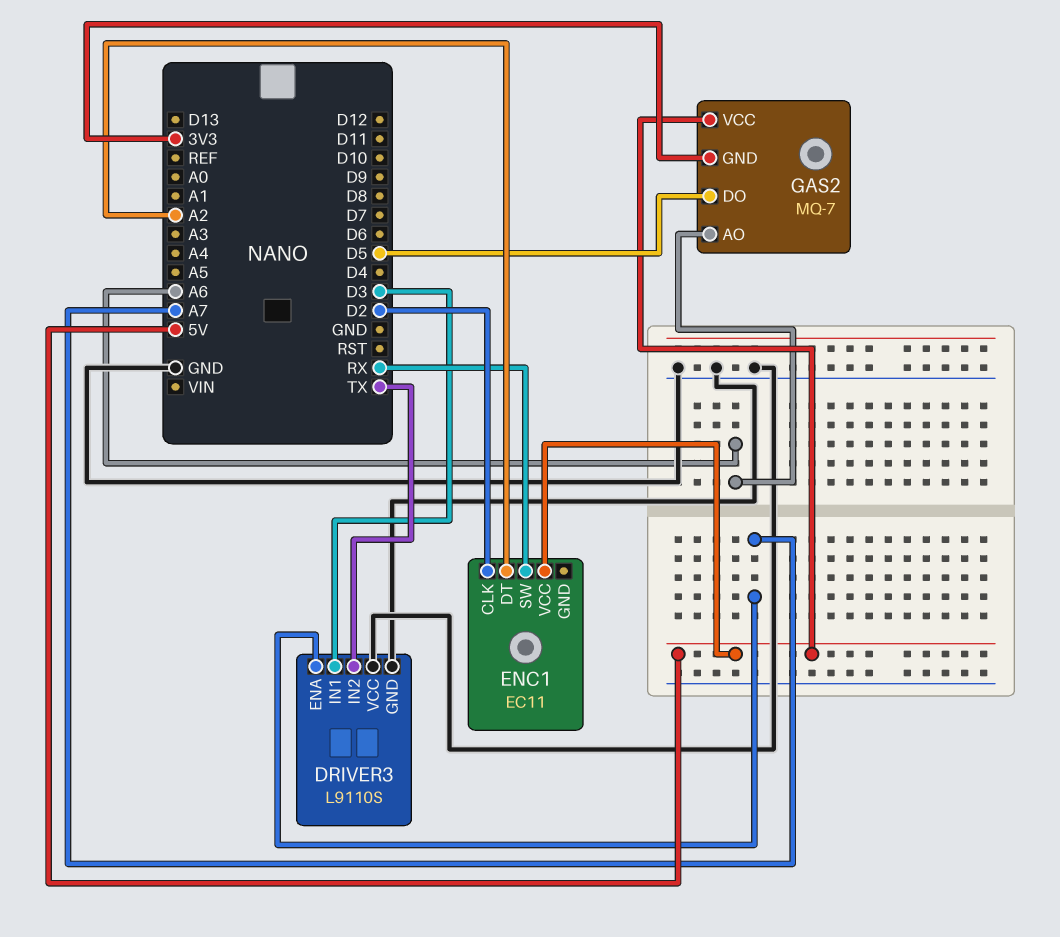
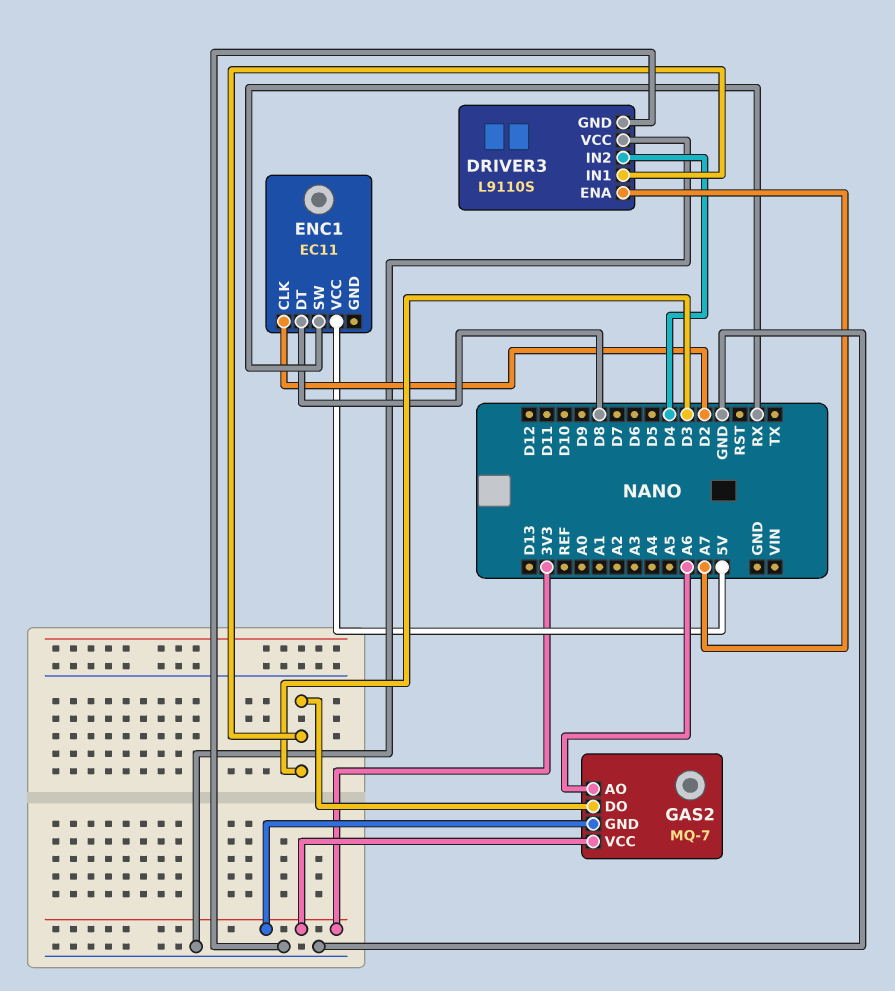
DRIVER3 pin IN2: TX -> D4
ENC1 pin DT: A2 -> D8
GAS2 pin DO: D5 -> D3
GAS2 pin VCC: 5V -> 3V3

